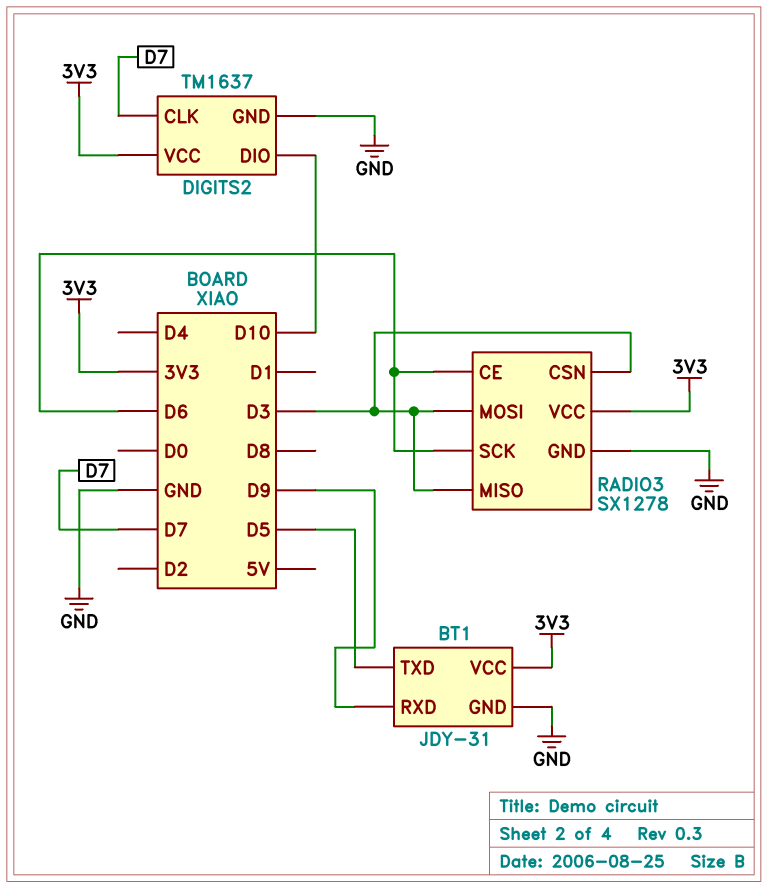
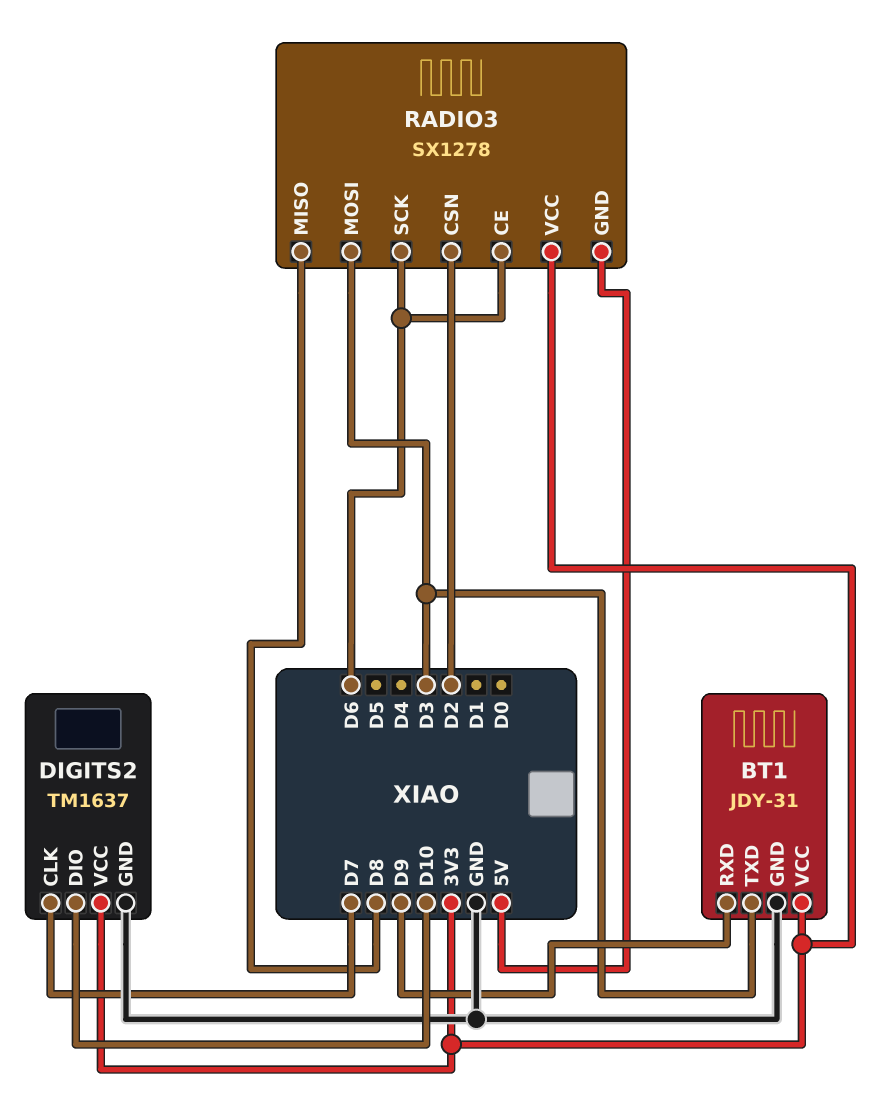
BT1 pin TXD: D5 -> D3
RADIO3 pin CSN: D3 -> D2
RADIO3 pin GND: GND -> 5V
RADIO3 pin MISO: D3 -> D8

